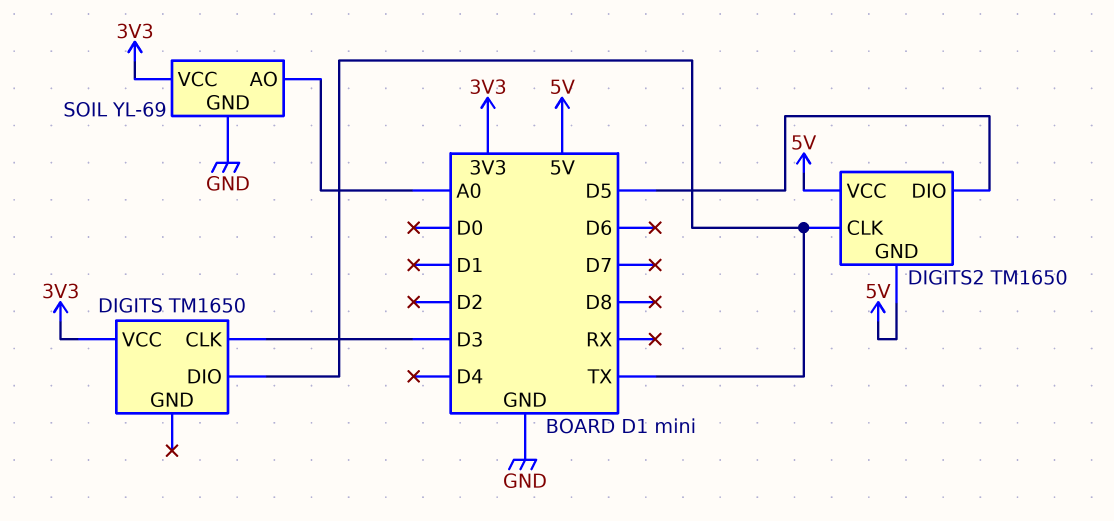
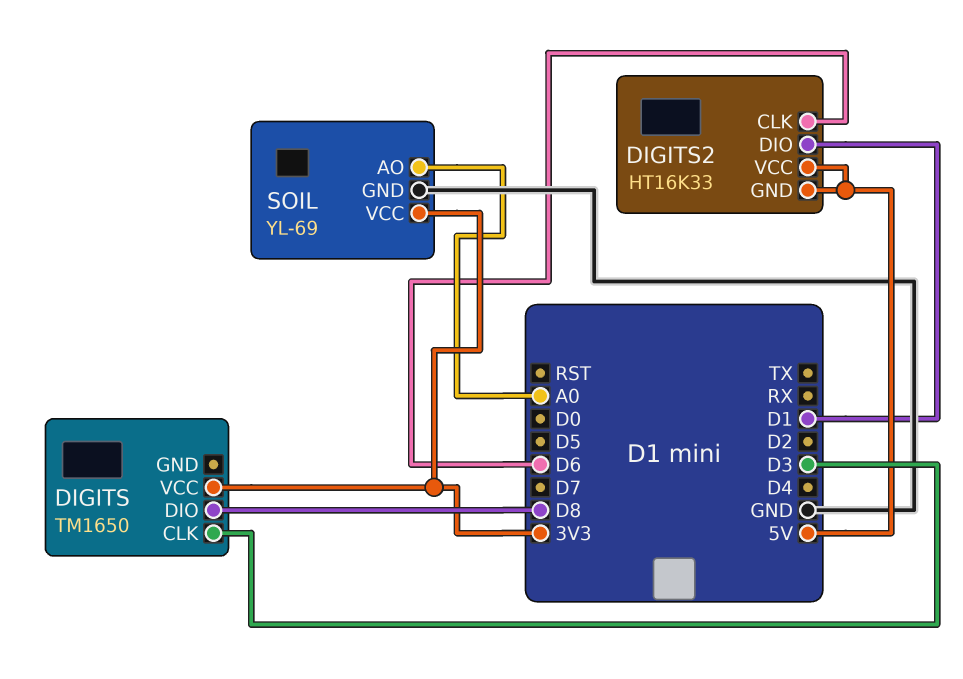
DIGITS pin DIO: TX -> D8
DIGITS2: TM1650 -> HT16K33
DIGITS2 pin CLK: TX -> D6
DIGITS2 pin DIO: D5 -> D1

